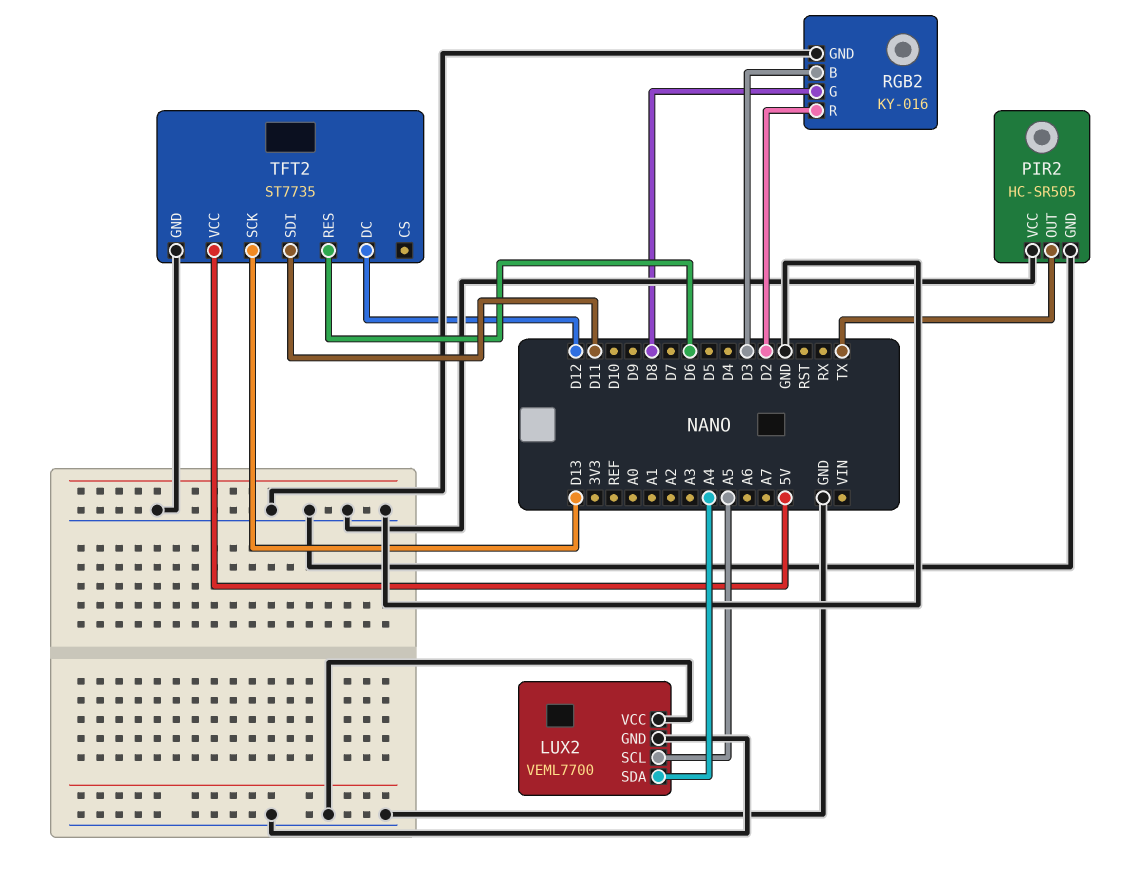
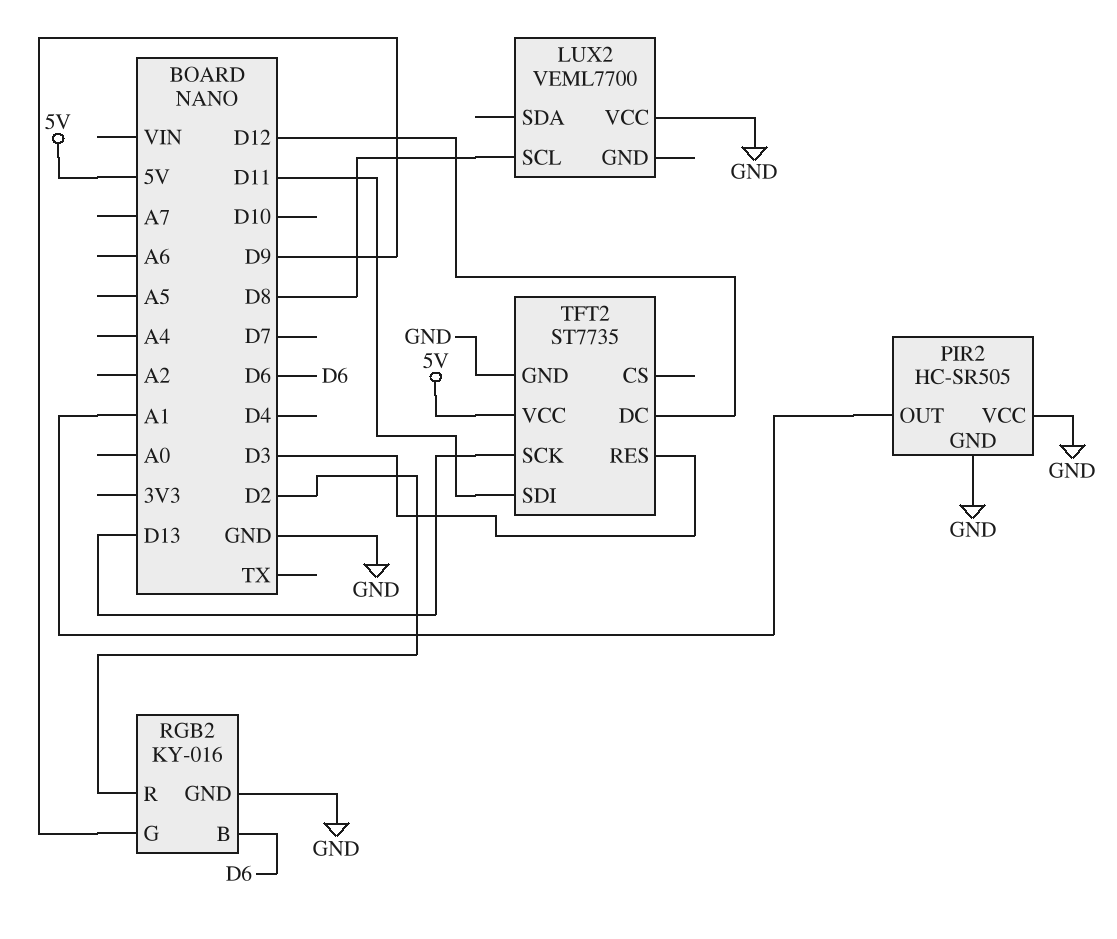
LUX2 pin GND: GND -> none
LUX2 pin SCL: A5 -> D8
LUX2 pin SDA: A4 -> none
PIR2 pin OUT: TX -> A1
RGB2 pin B: D3 -> D6
RGB2 pin G: D8 -> D9
TFT2 pin RES: D6 -> D3

